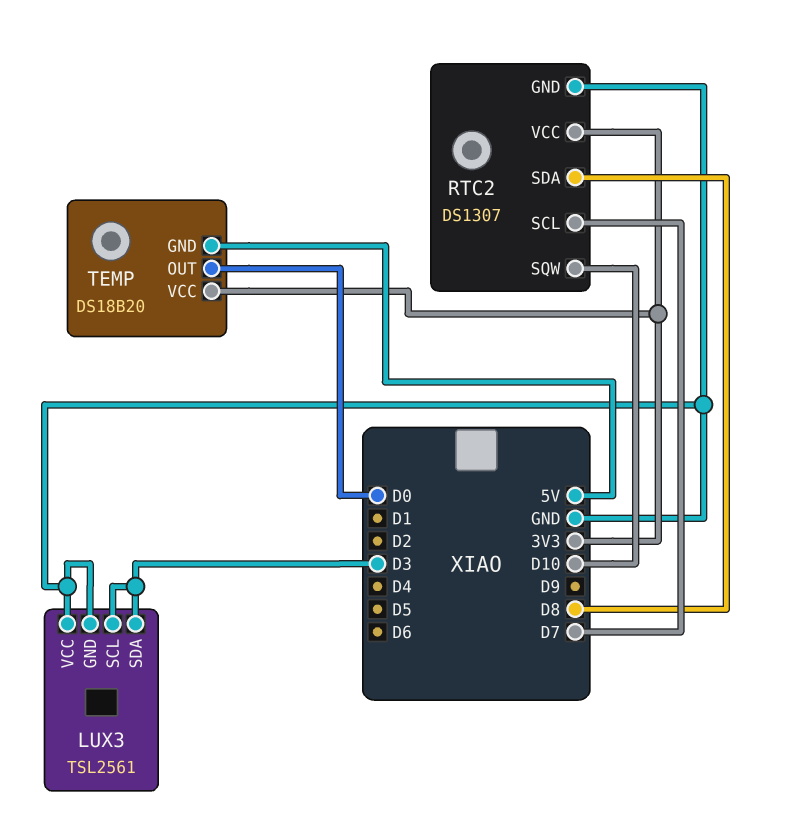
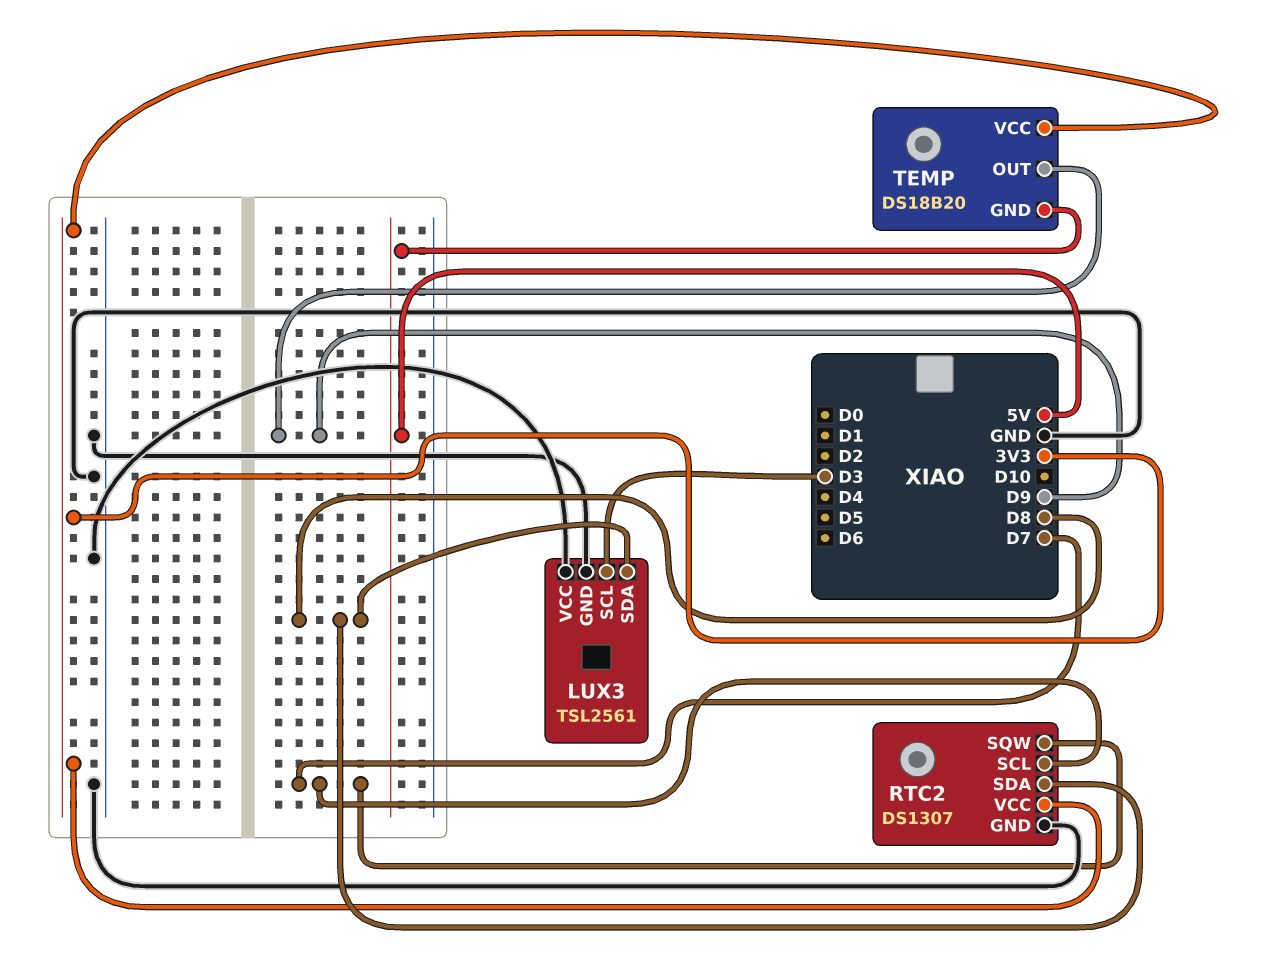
LUX3 pin SDA: D3 -> D8
RTC2 pin SQW: D10 -> D7
TEMP pin OUT: D0 -> D9

